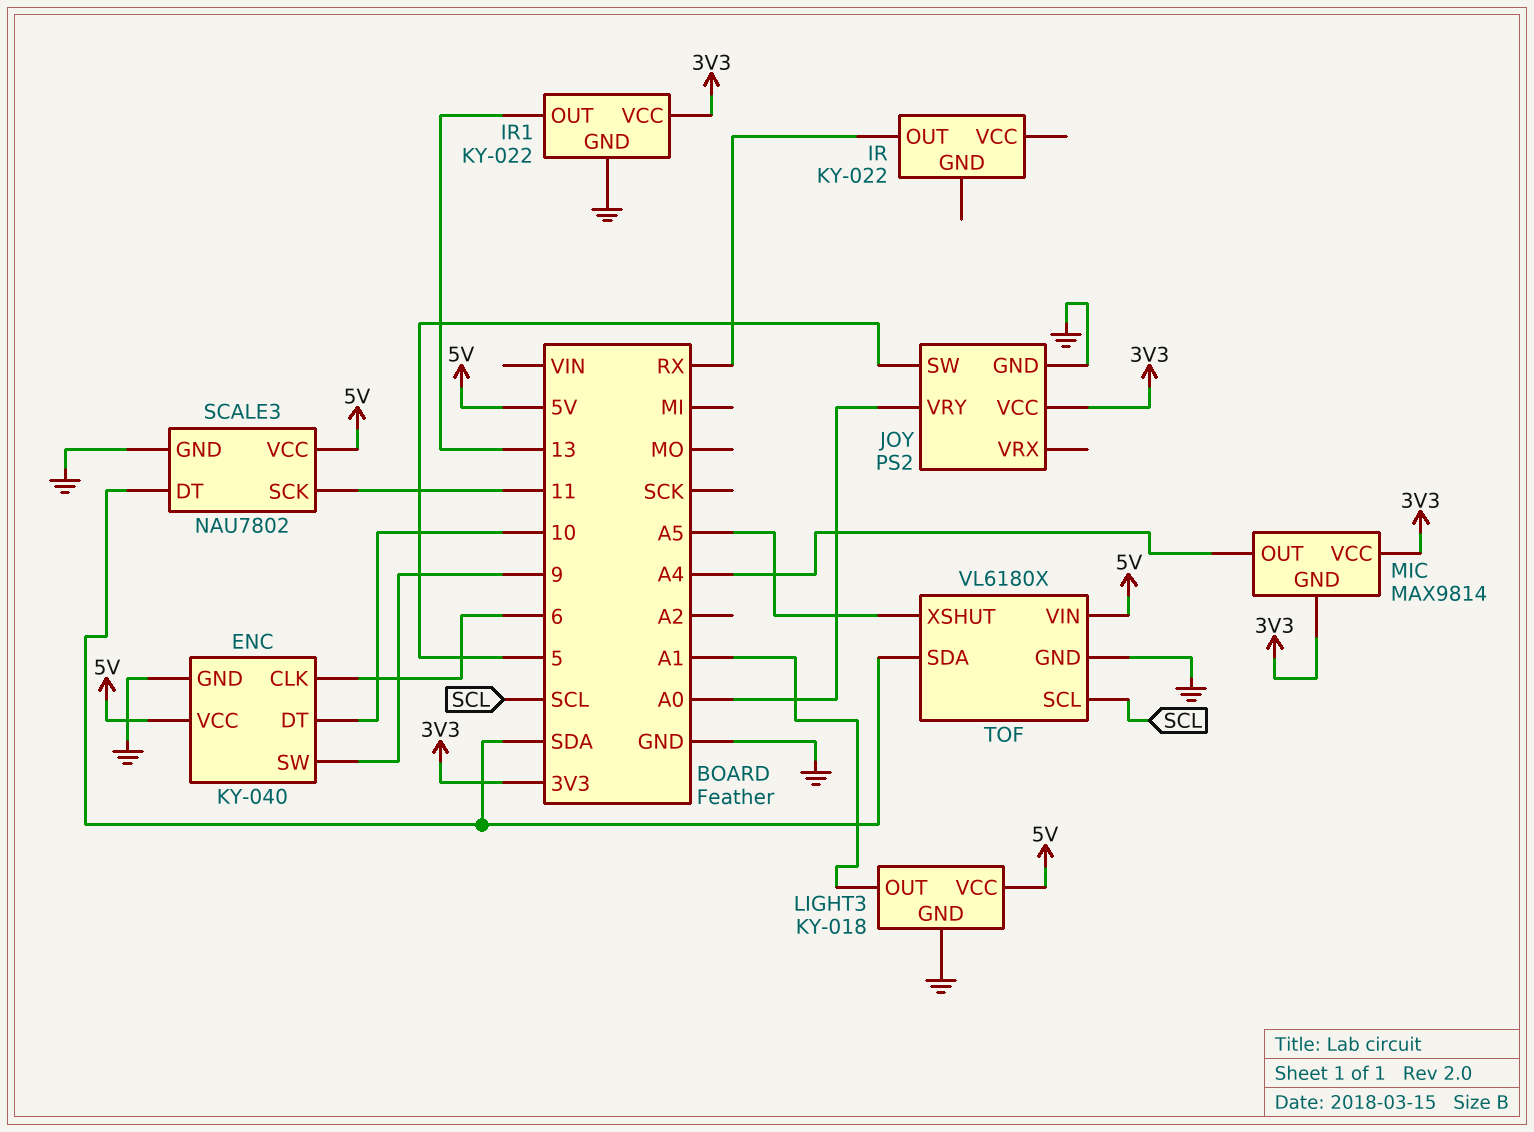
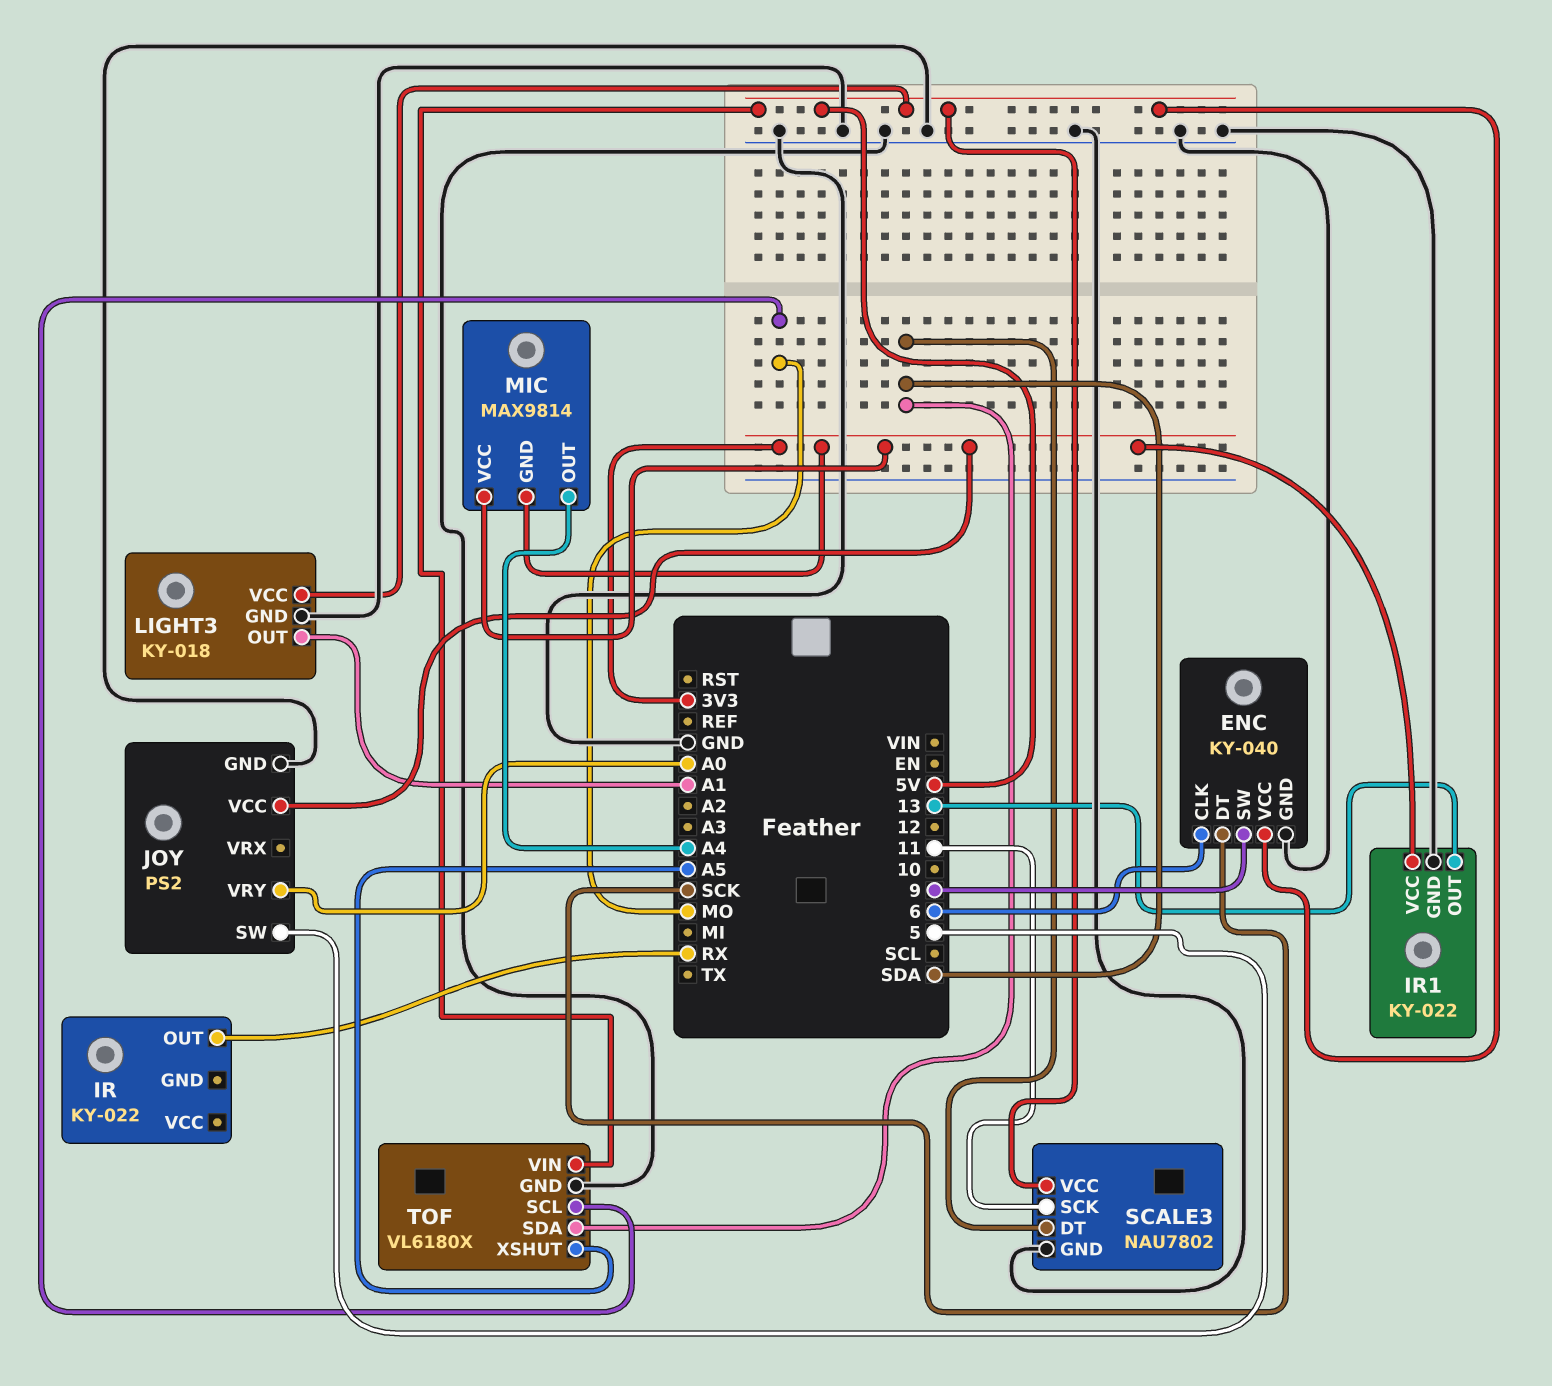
ENC pin DT: 10 -> SCK
TOF pin SCL: SCL -> MO

